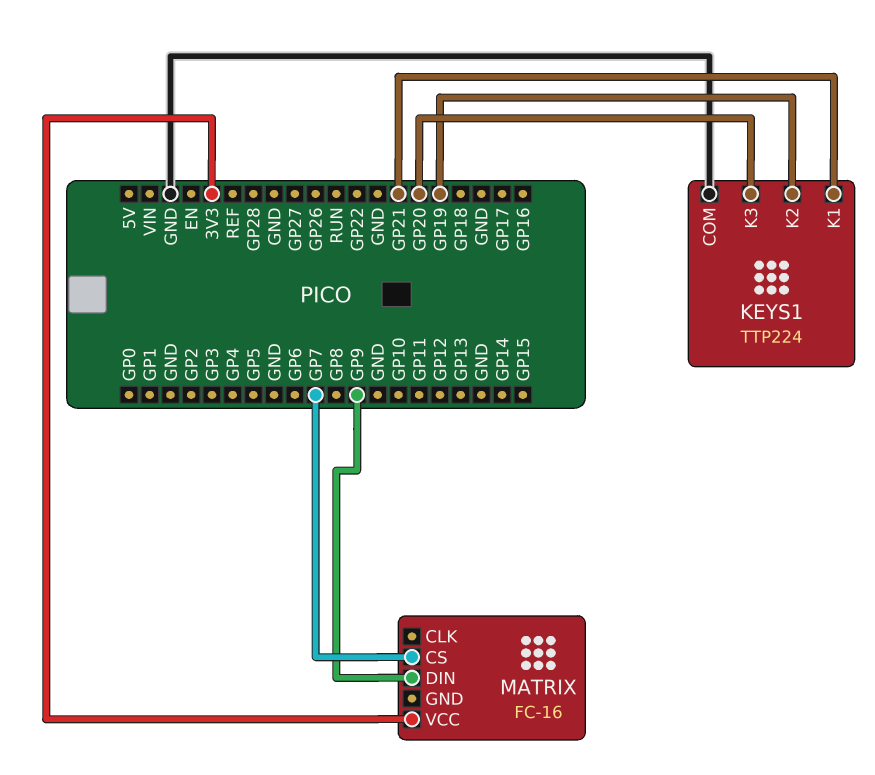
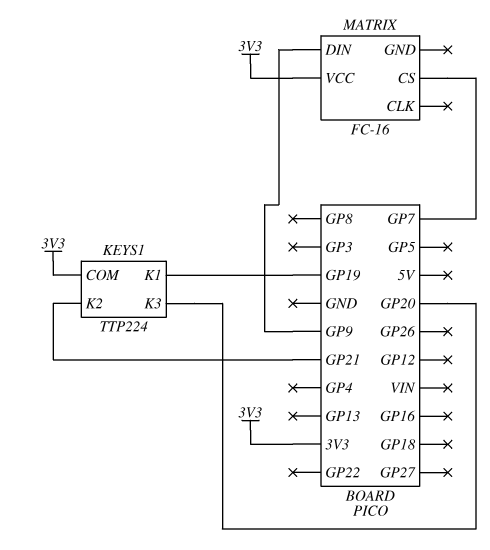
KEYS1 pin COM: GND -> 3V3
KEYS1 pin K1: GP21 -> GP19
KEYS1 pin K2: GP19 -> GP21

